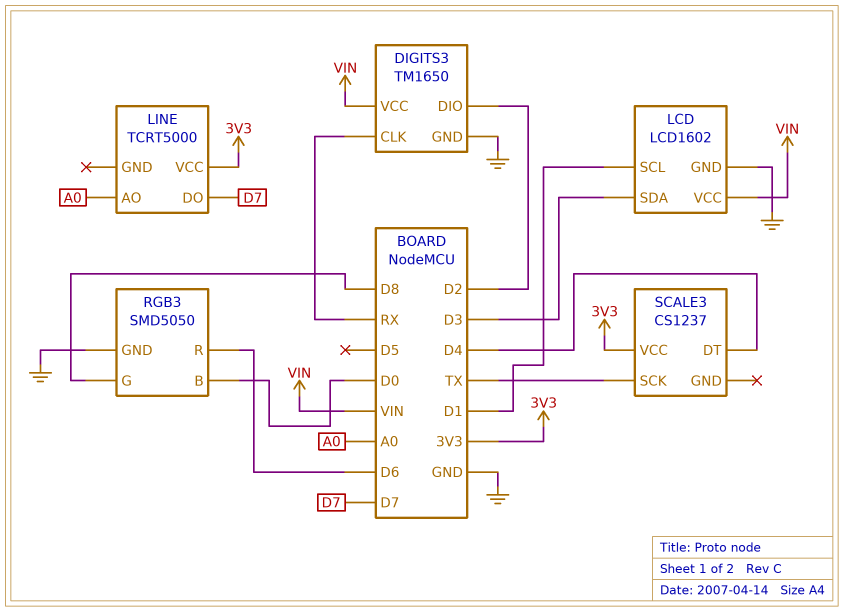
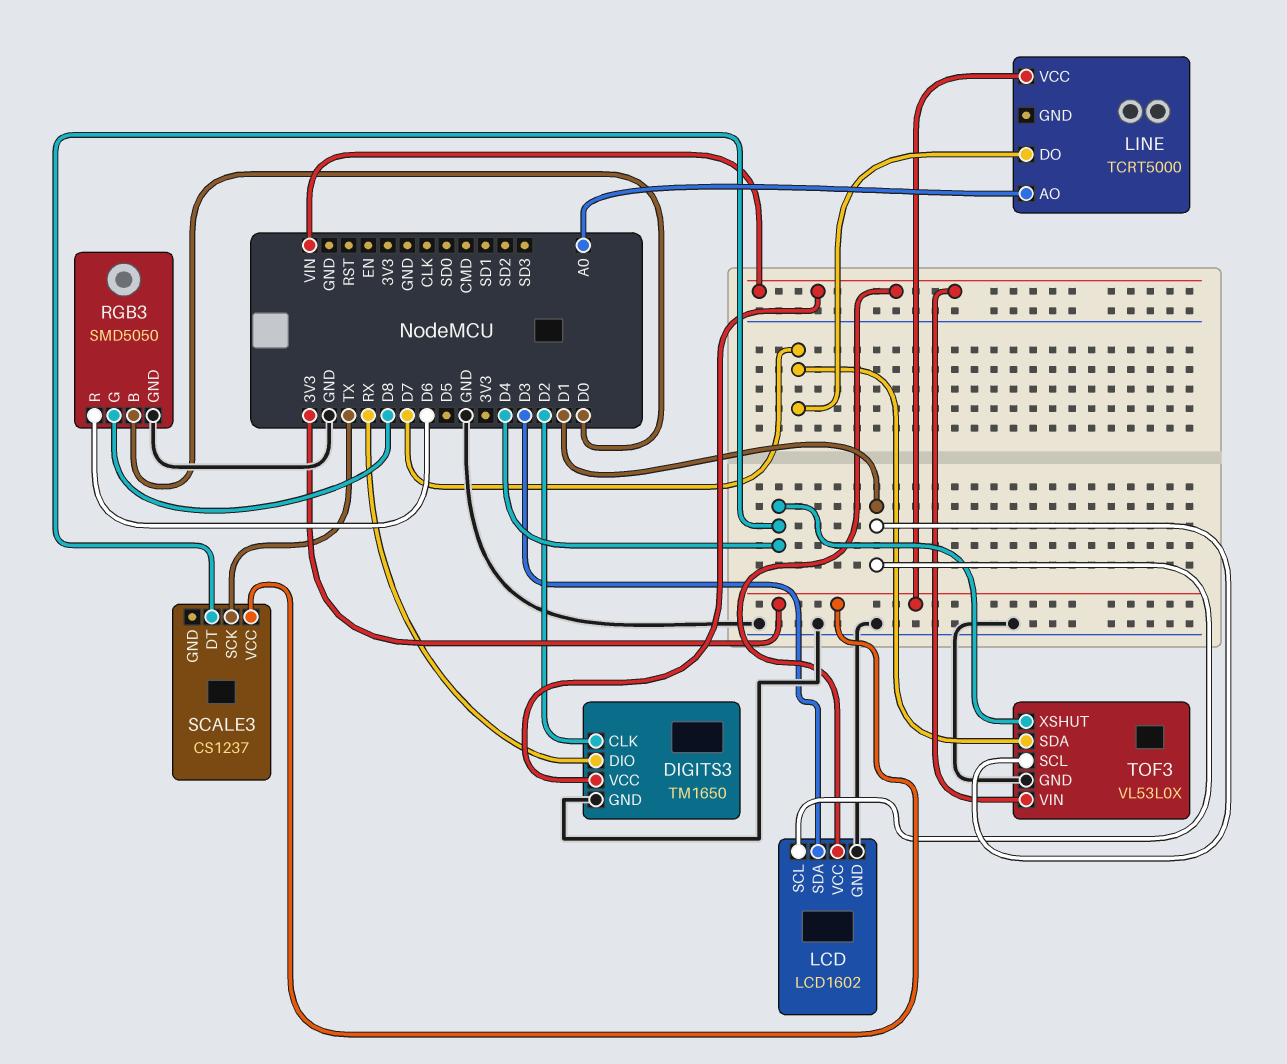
DIGITS3 pin CLK: RX -> D2
DIGITS3 pin DIO: D2 -> RX
TOF3: none -> VL53L0X
TOF3 pin GND: none -> GND
TOF3 pin SCL: none -> D1
TOF3 pin SDA: none -> D7
TOF3 pin VIN: none -> VIN
TOF3 pin XSHUT: none -> D4

